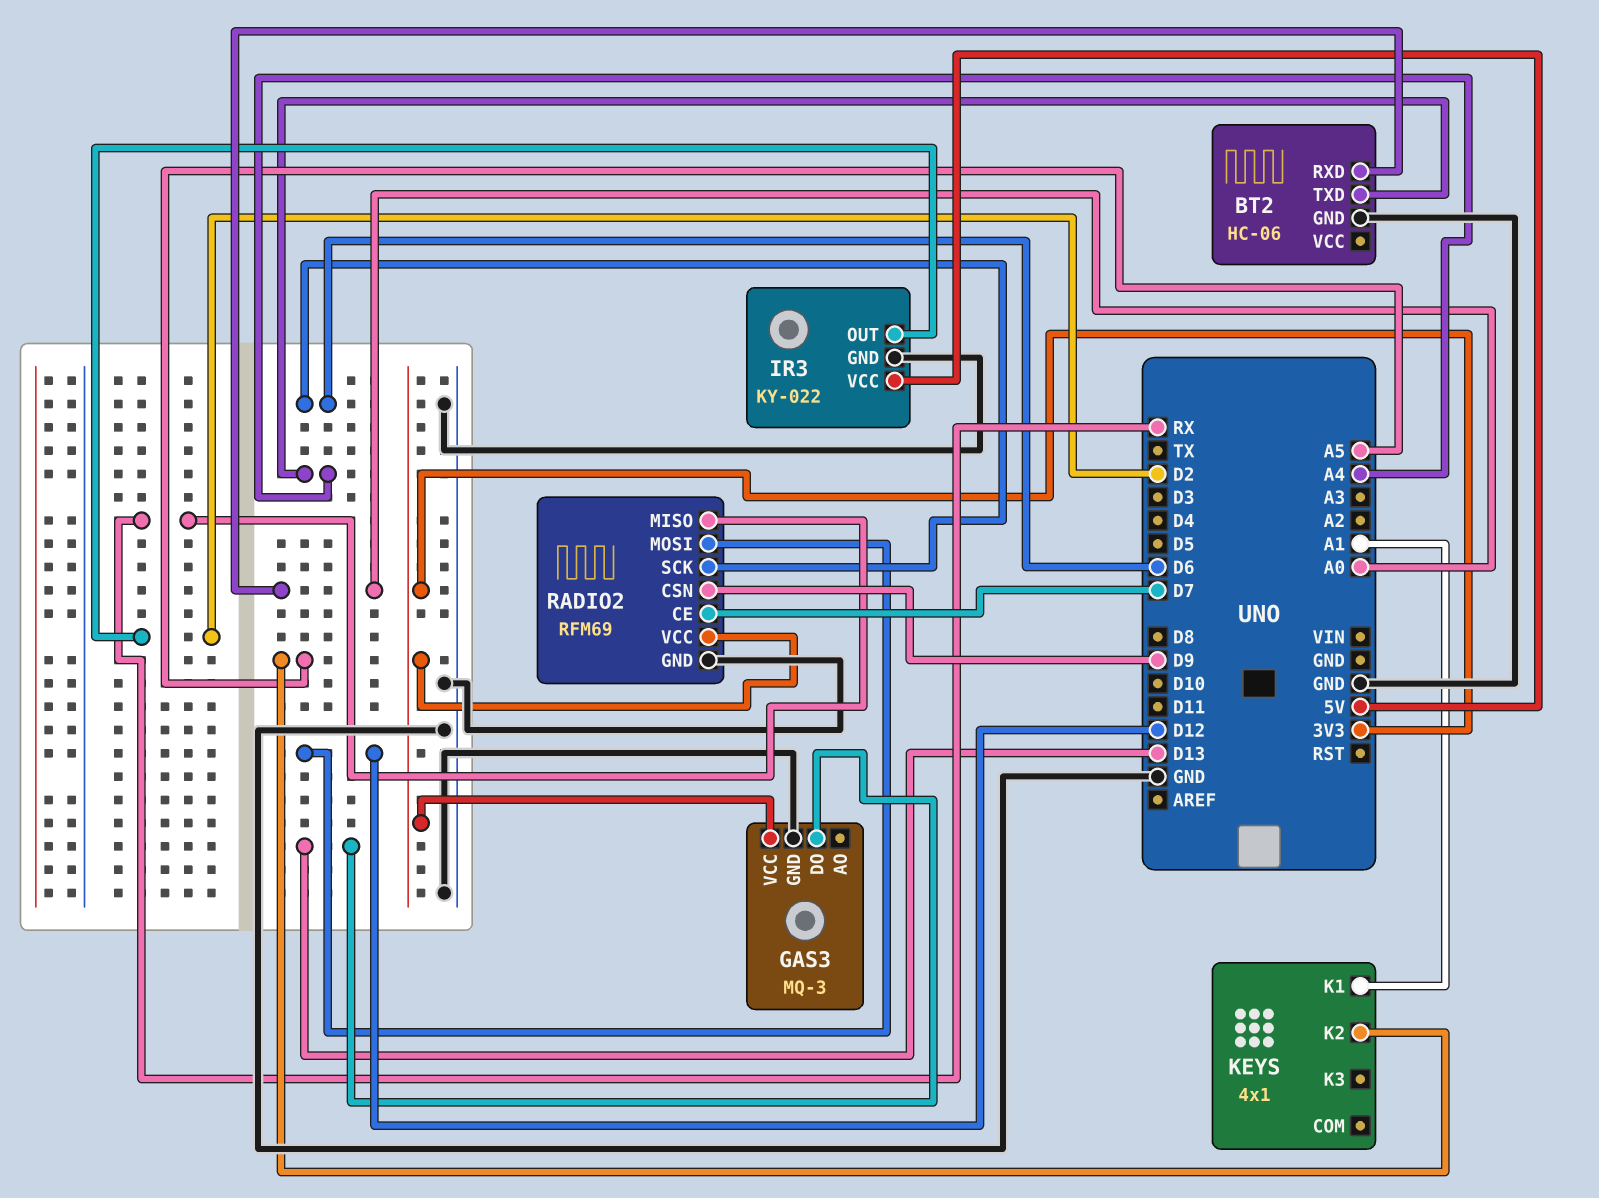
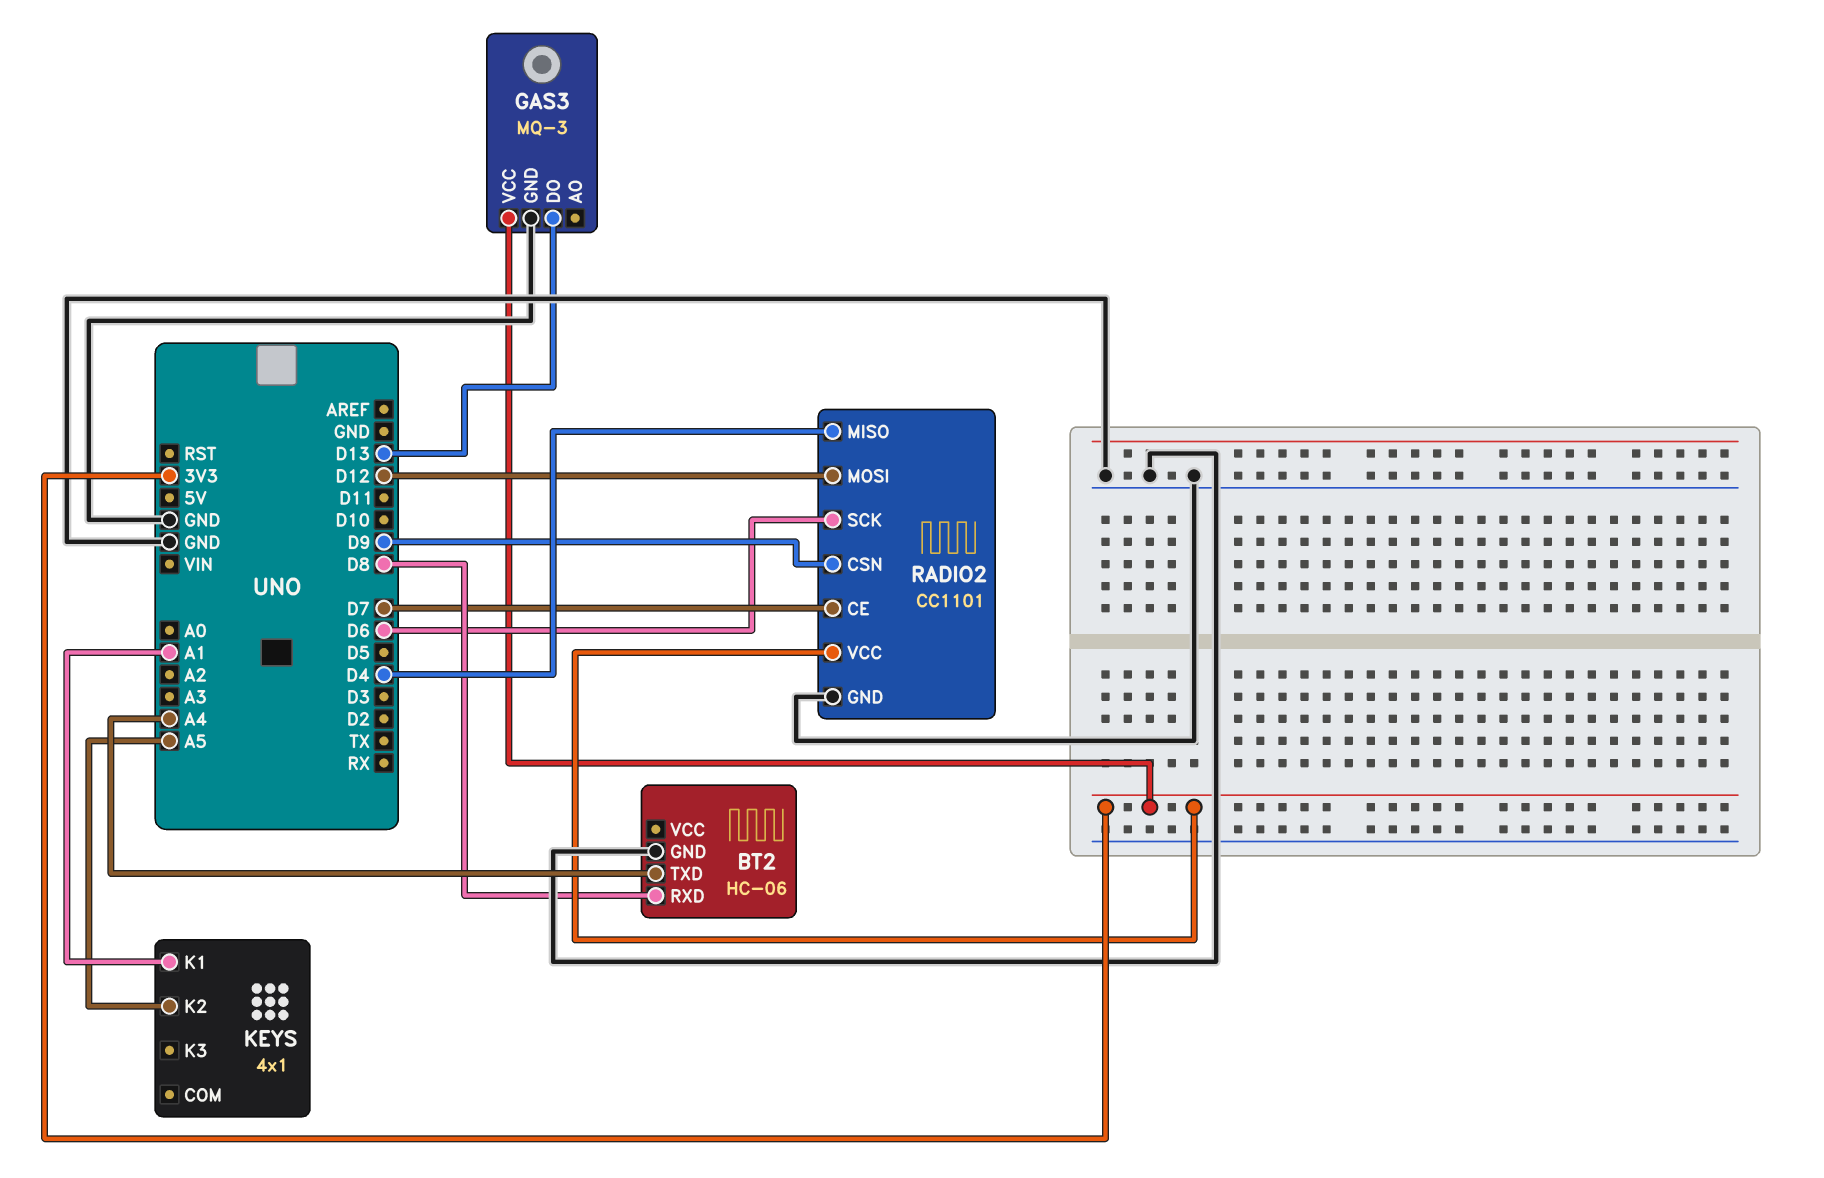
BT2 pin RXD: A0 -> D8
IR3: KY-022 -> none
IR3 pin GND: GND -> none
IR3 pin OUT: D2 -> none
IR3 pin VCC: 5V -> none
RADIO2: RFM69 -> CC1101
RADIO2 pin MISO: RX -> D4

